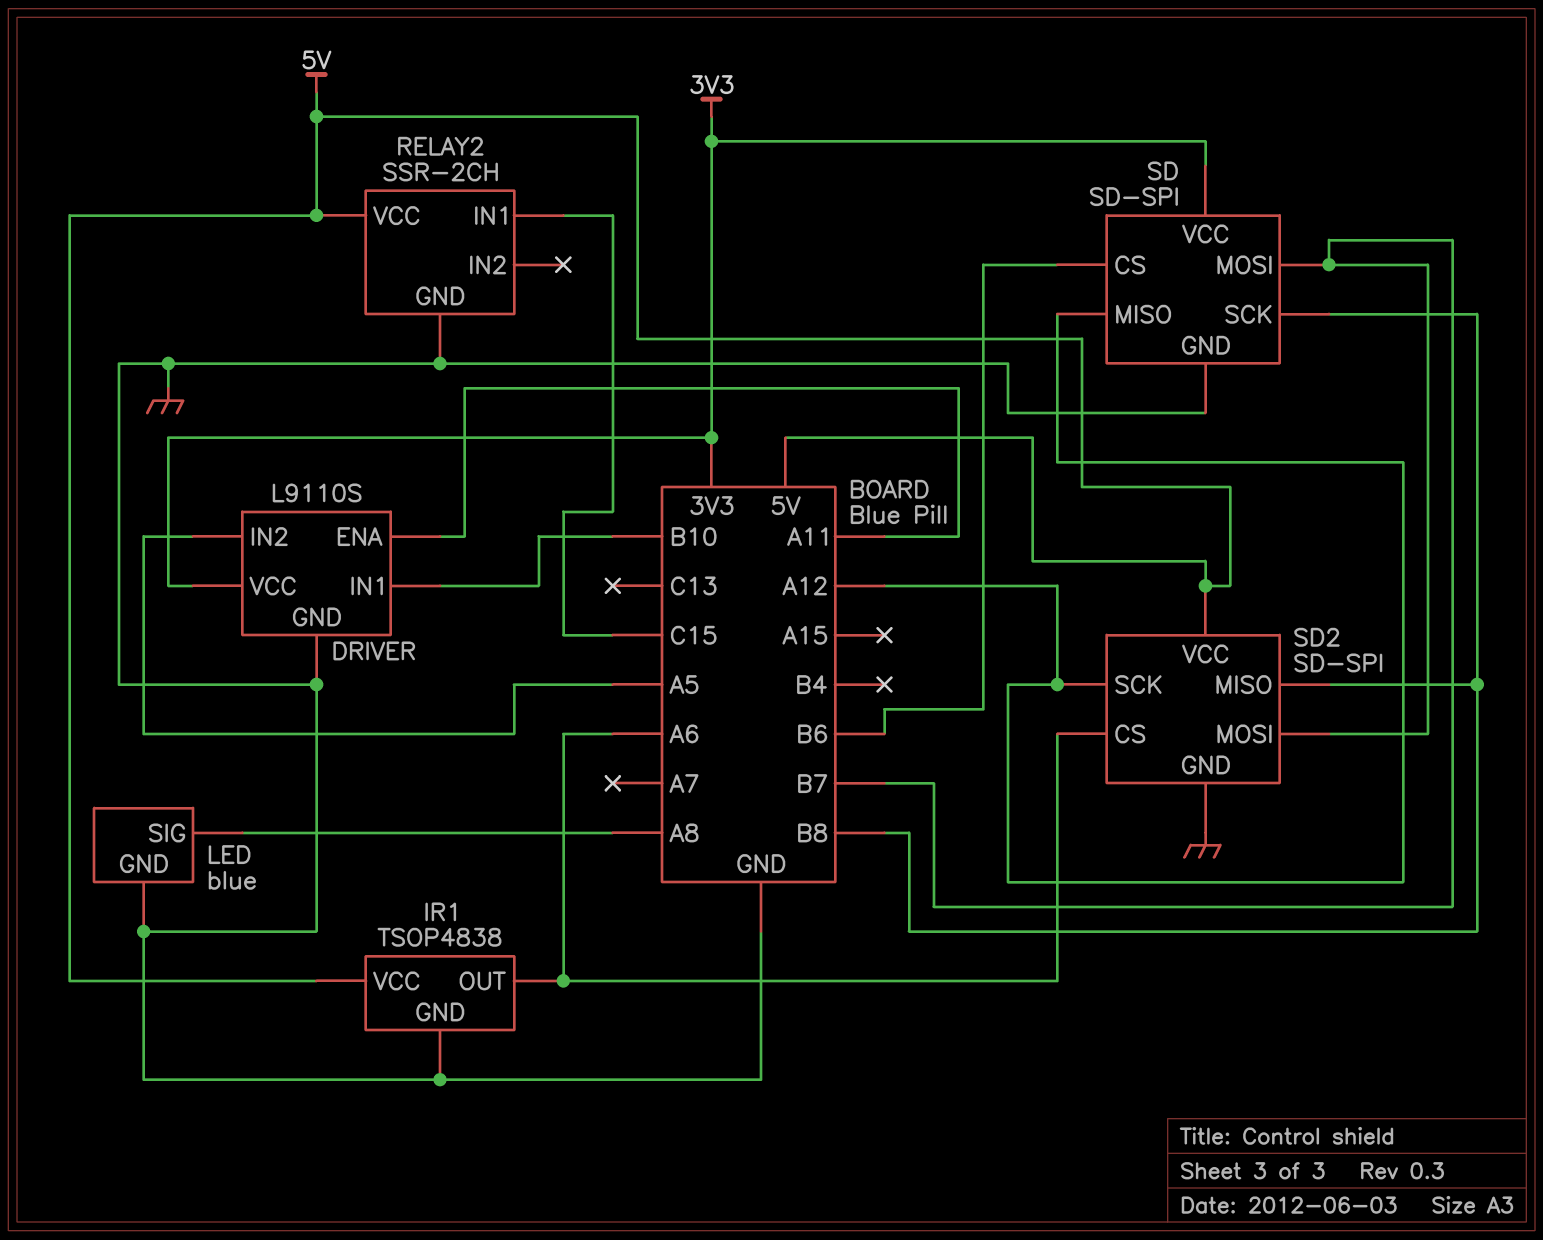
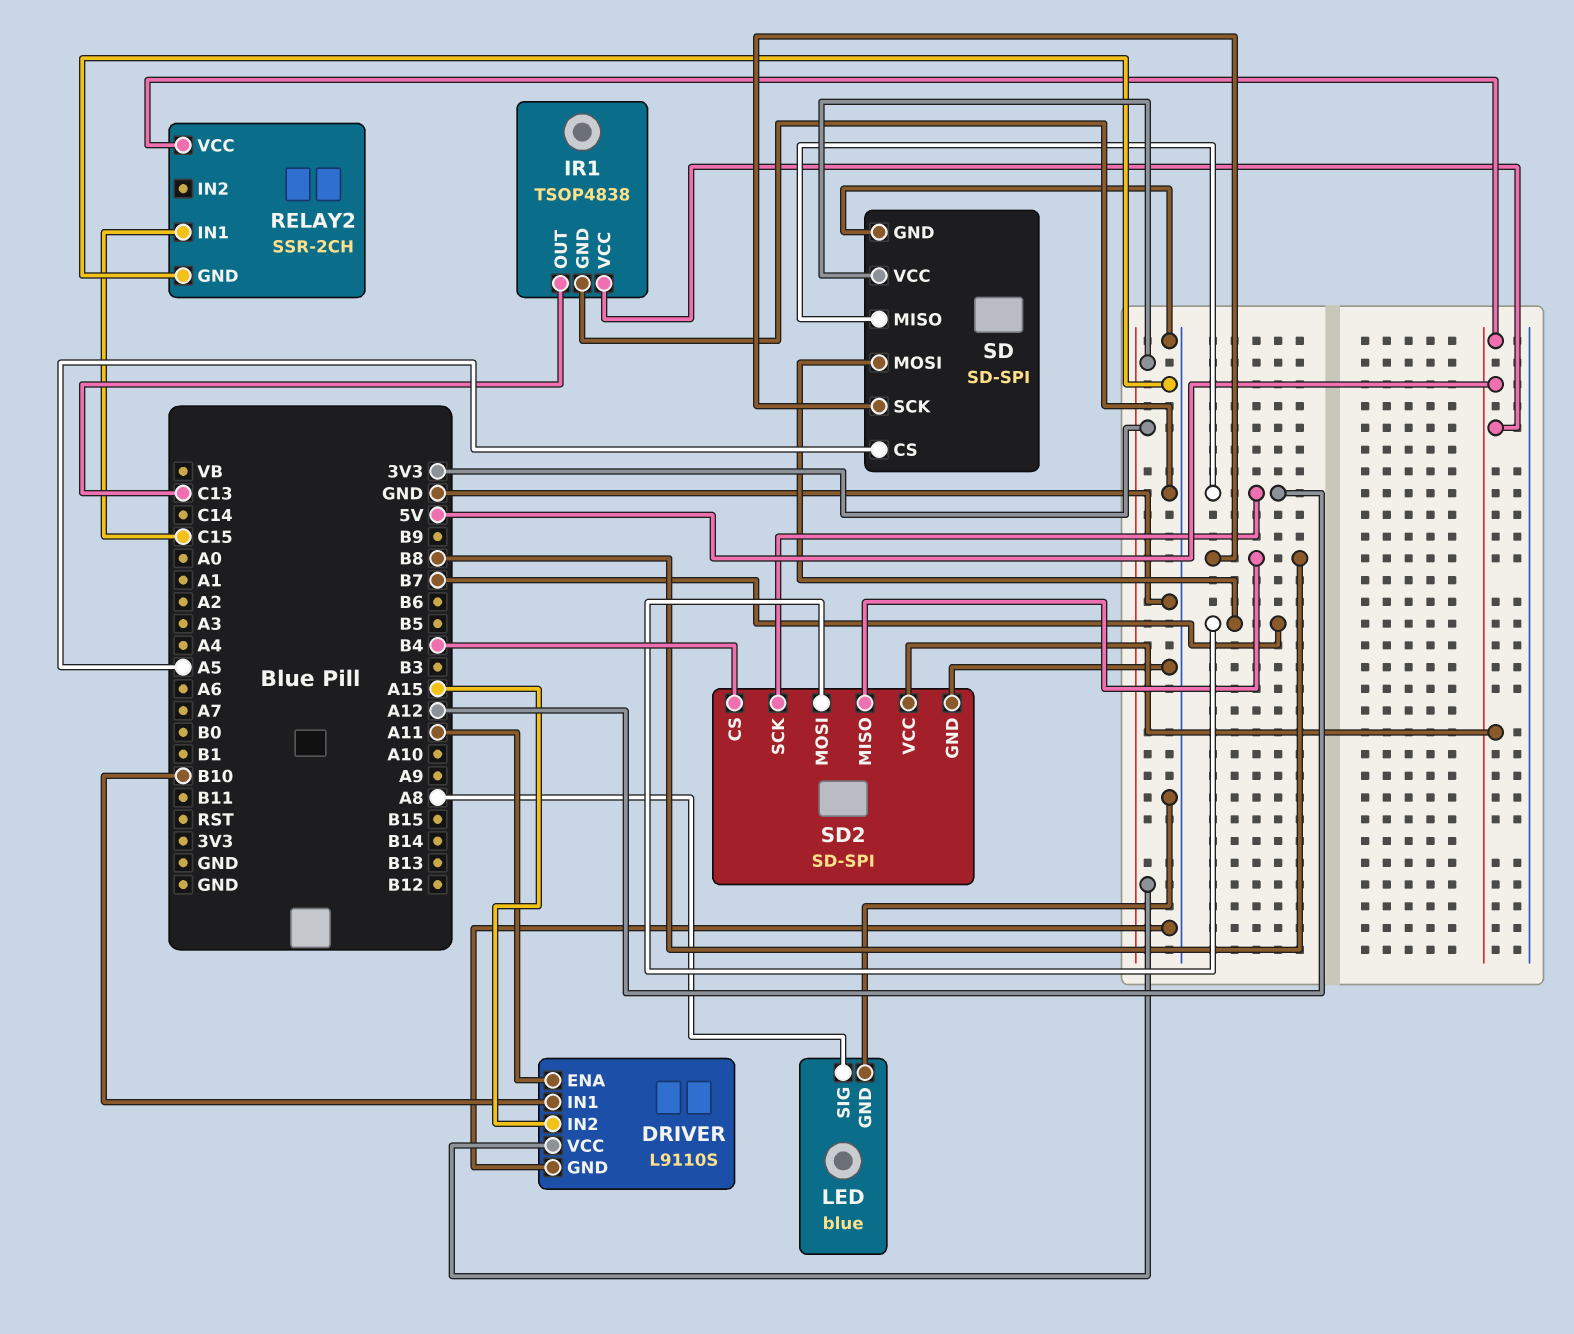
DRIVER pin IN2: A5 -> A15
IR1 pin OUT: A6 -> C13
SD pin CS: B6 -> A5
SD2 pin CS: A6 -> B4

